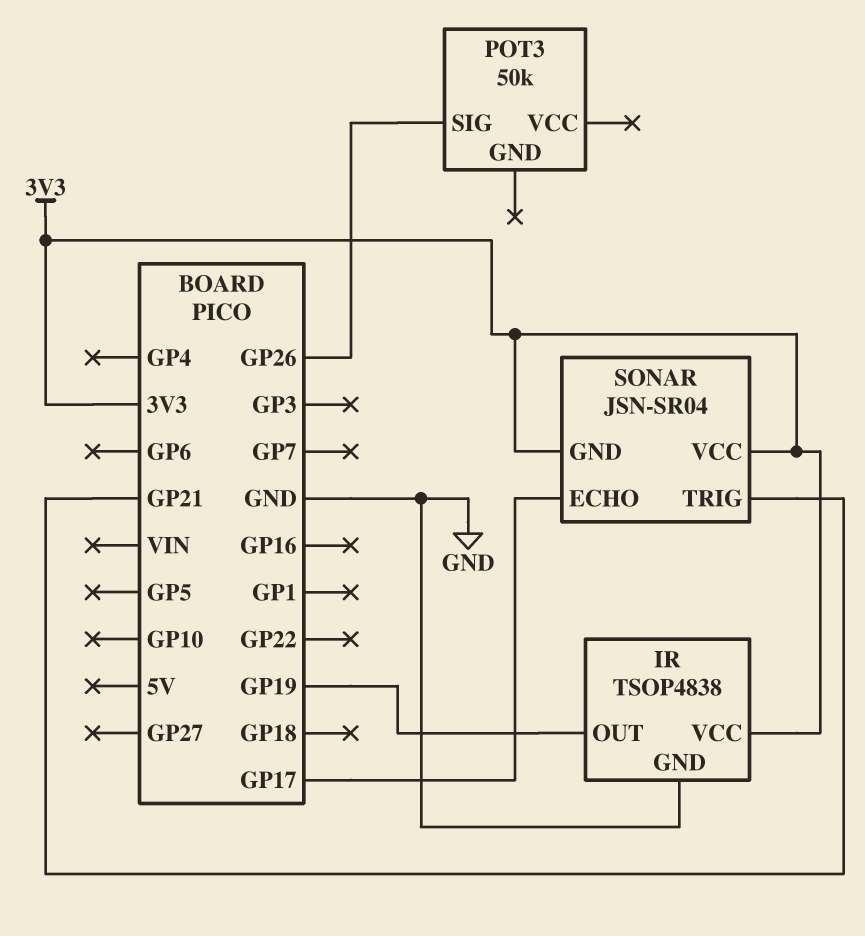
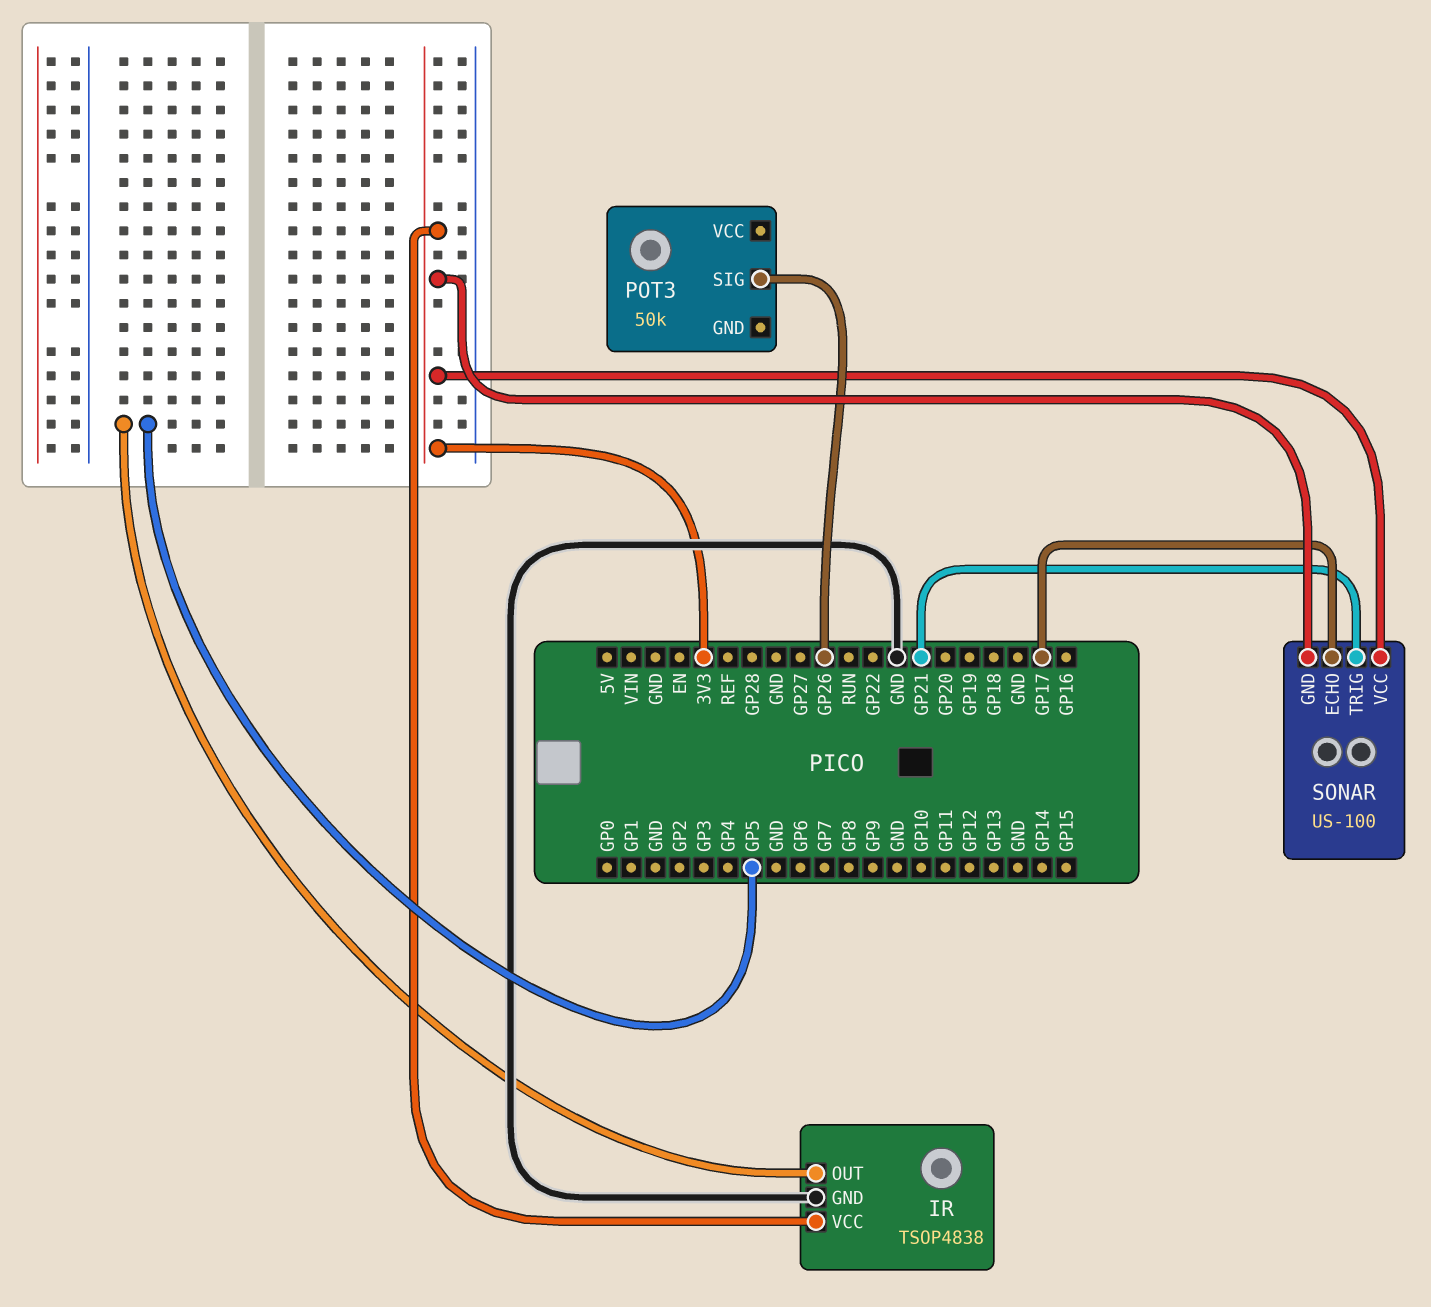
IR pin OUT: GP19 -> GP5
SONAR: JSN-SR04 -> US-100

